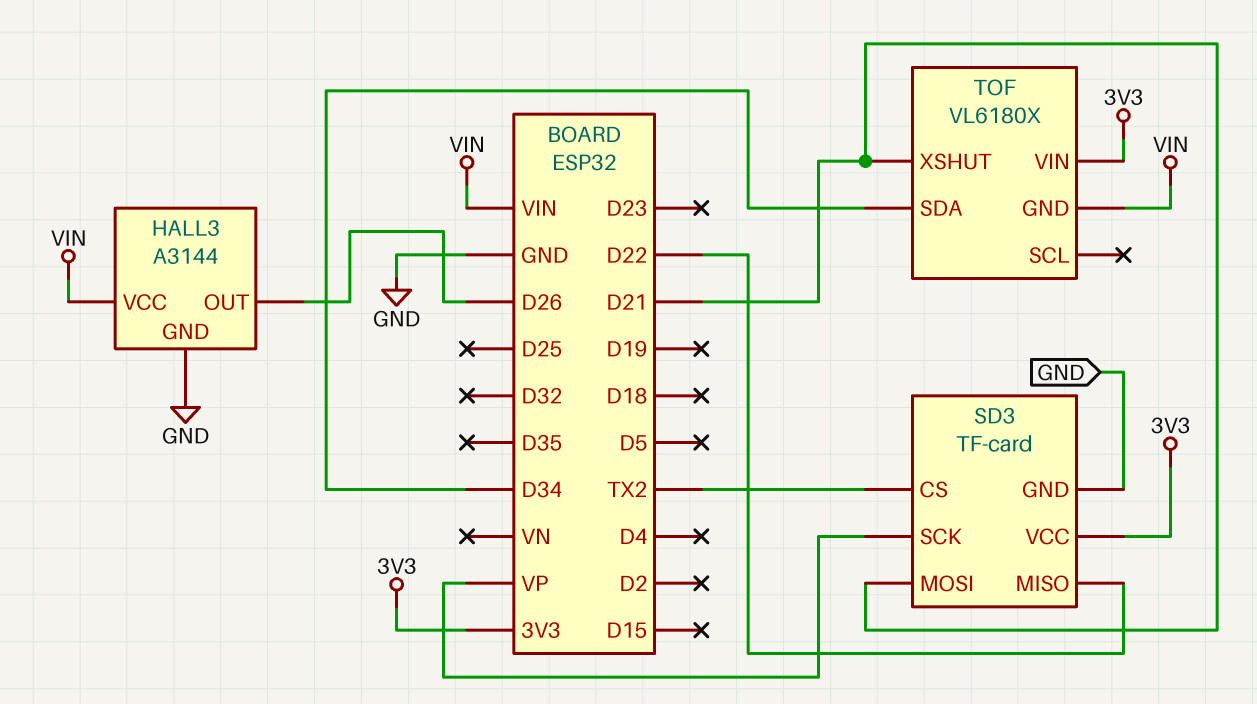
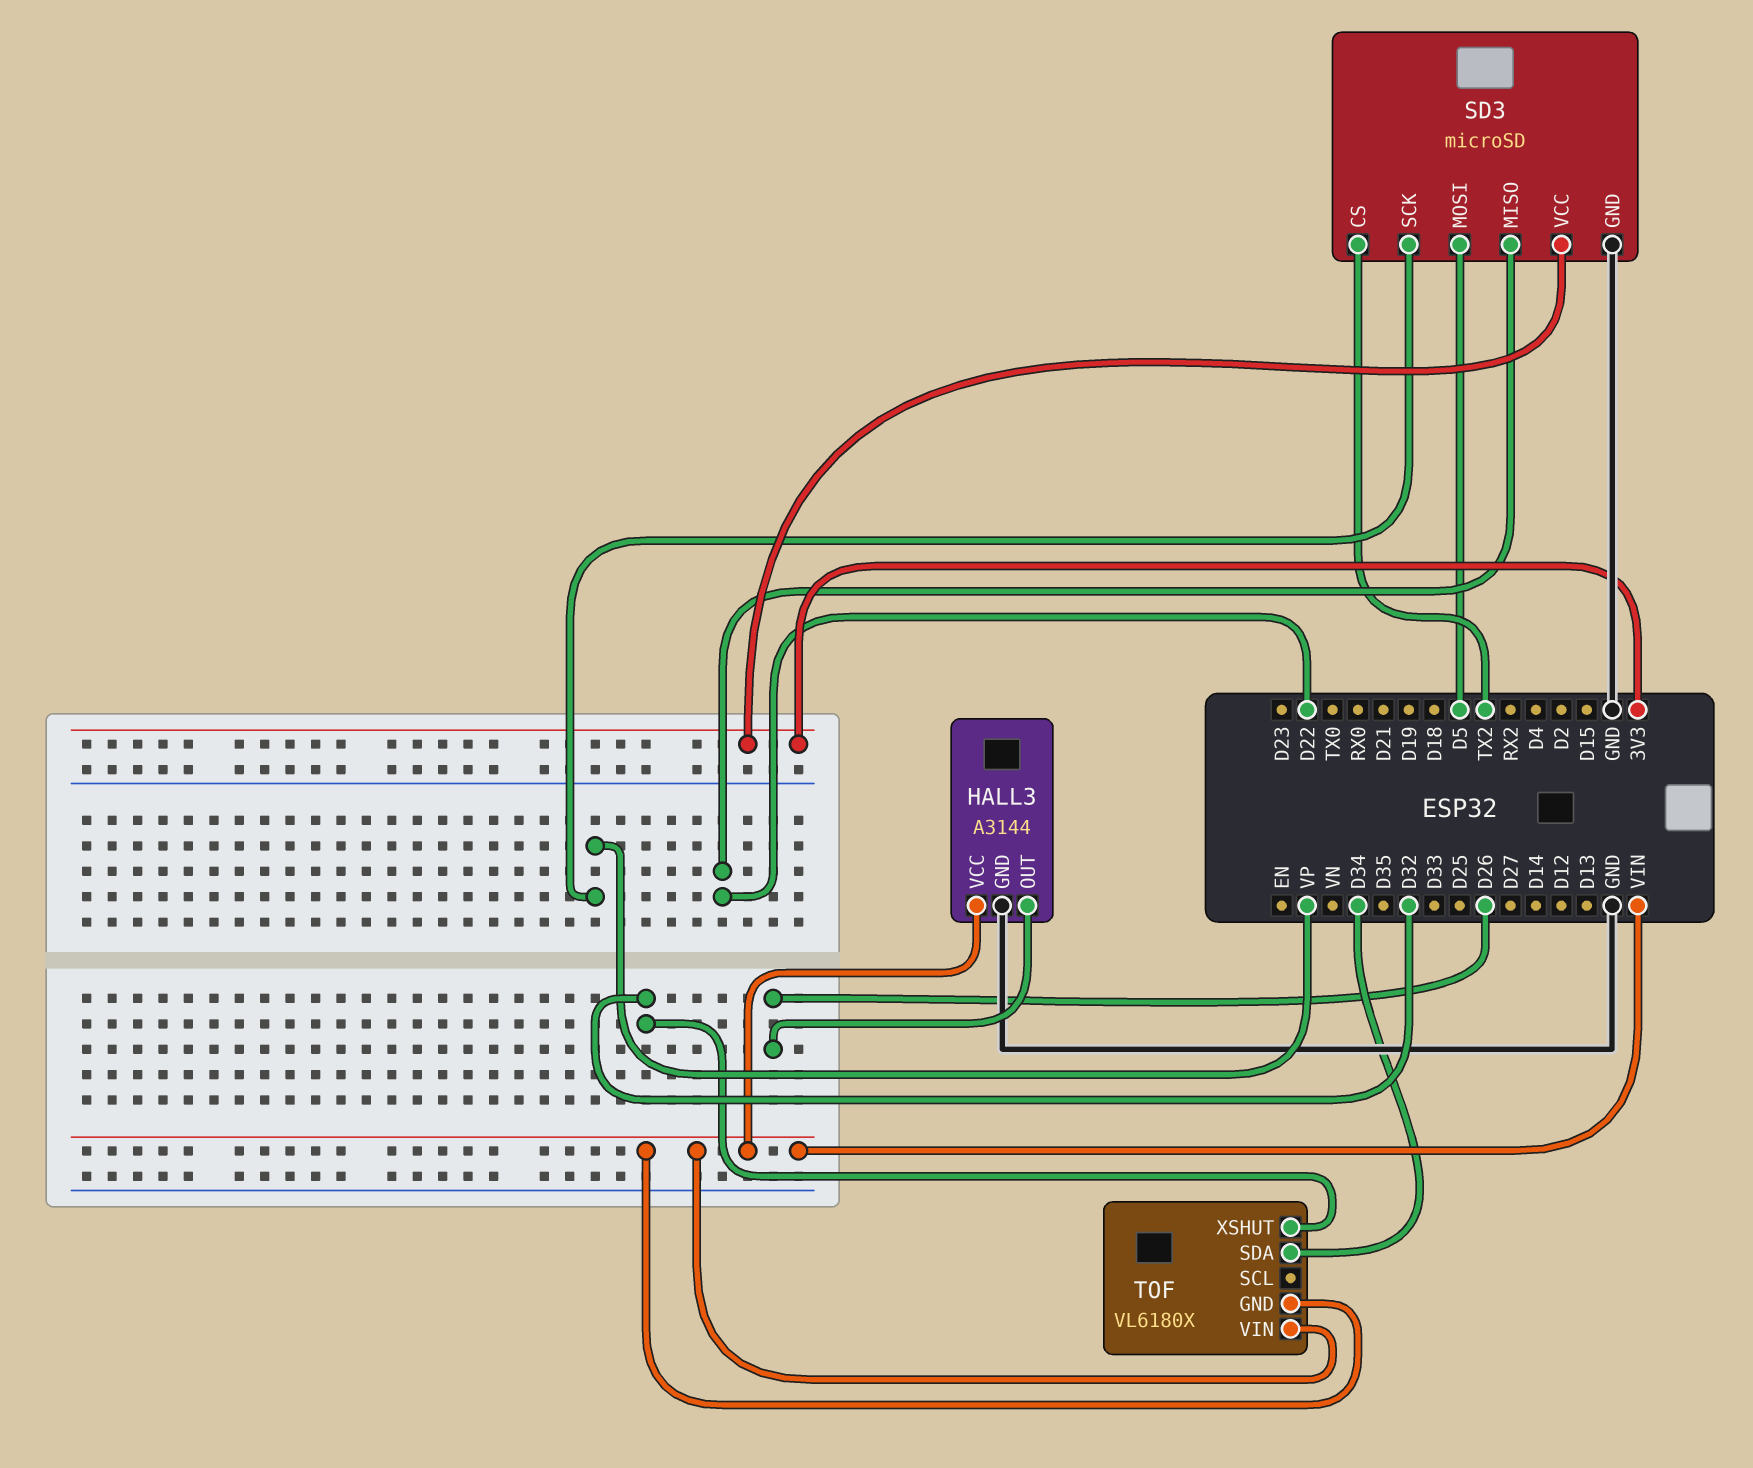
SD3: TF-card -> microSD
SD3 pin MOSI: D21 -> D5
TOF pin VIN: 3V3 -> VIN
TOF pin XSHUT: D21 -> D32

